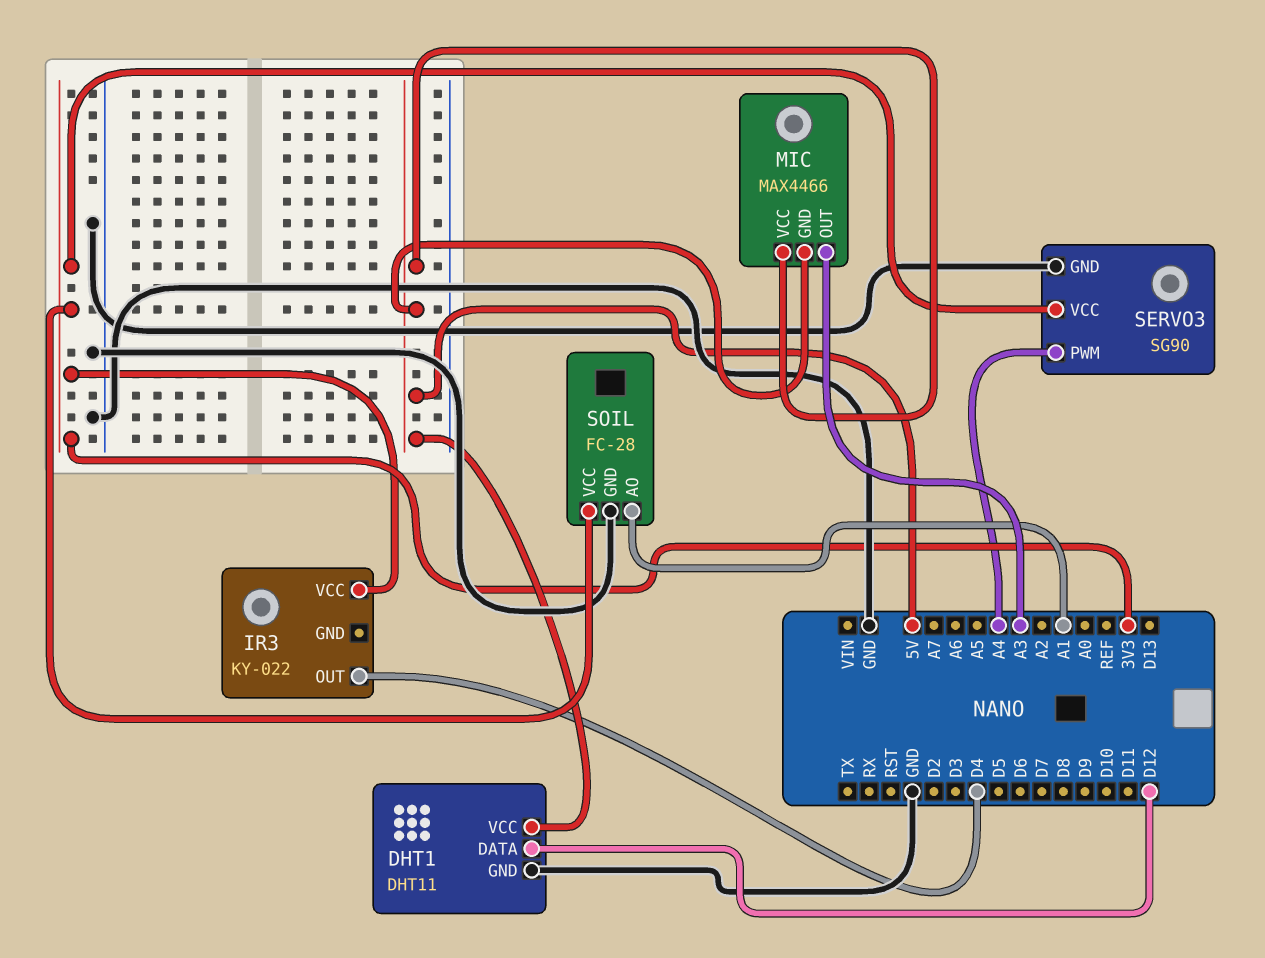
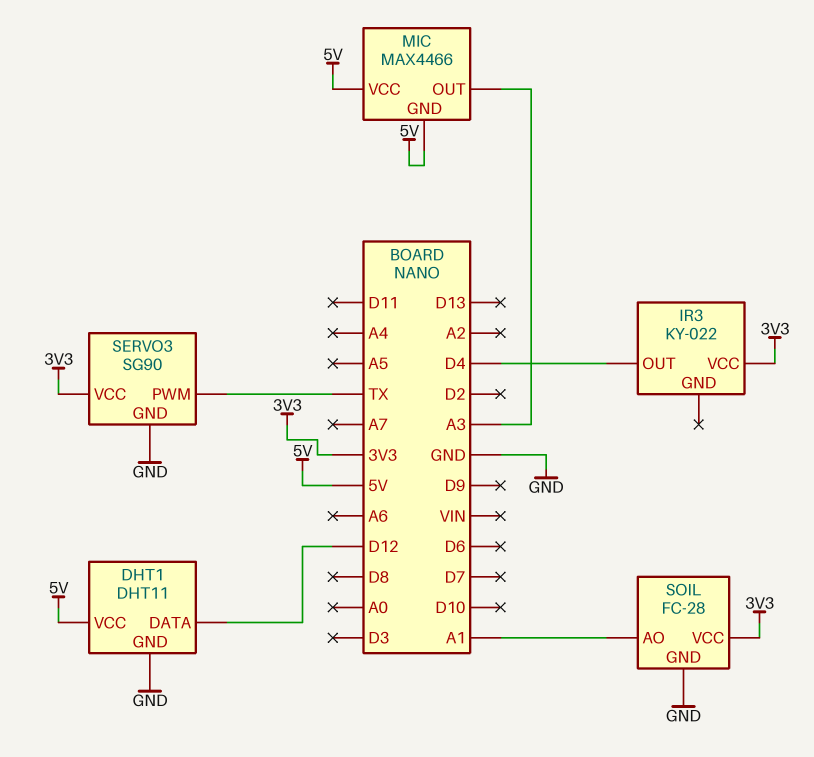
SERVO3 pin PWM: A4 -> TX

